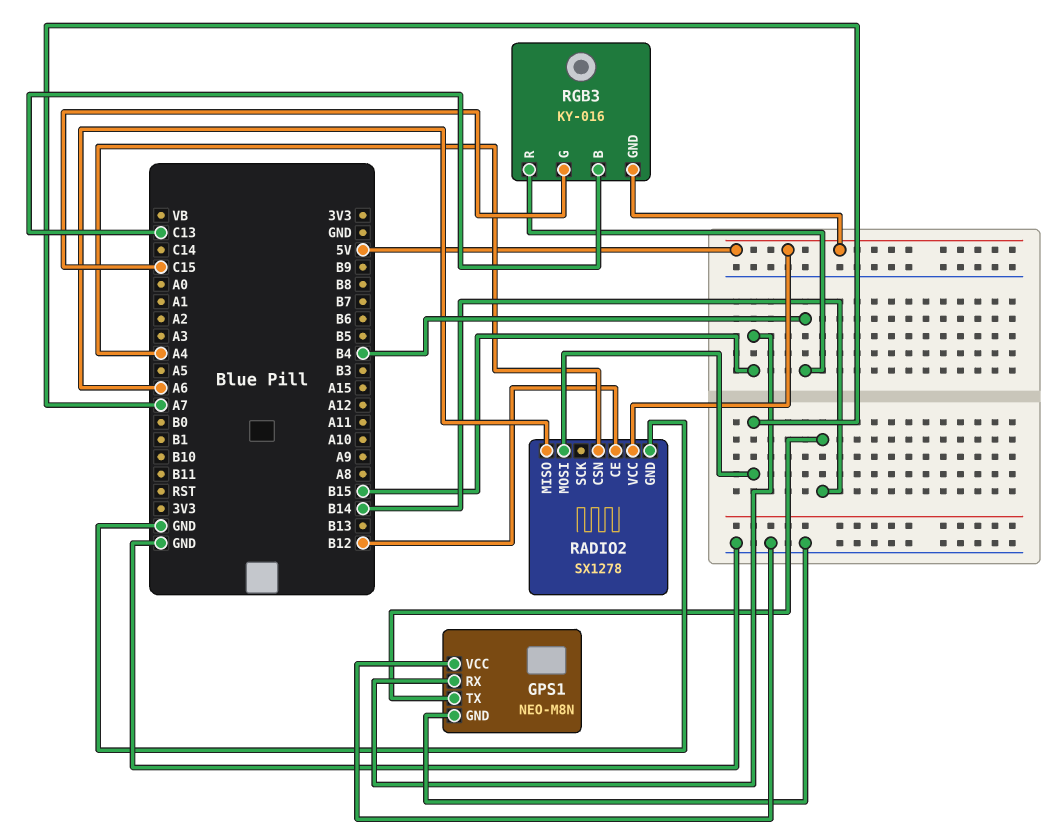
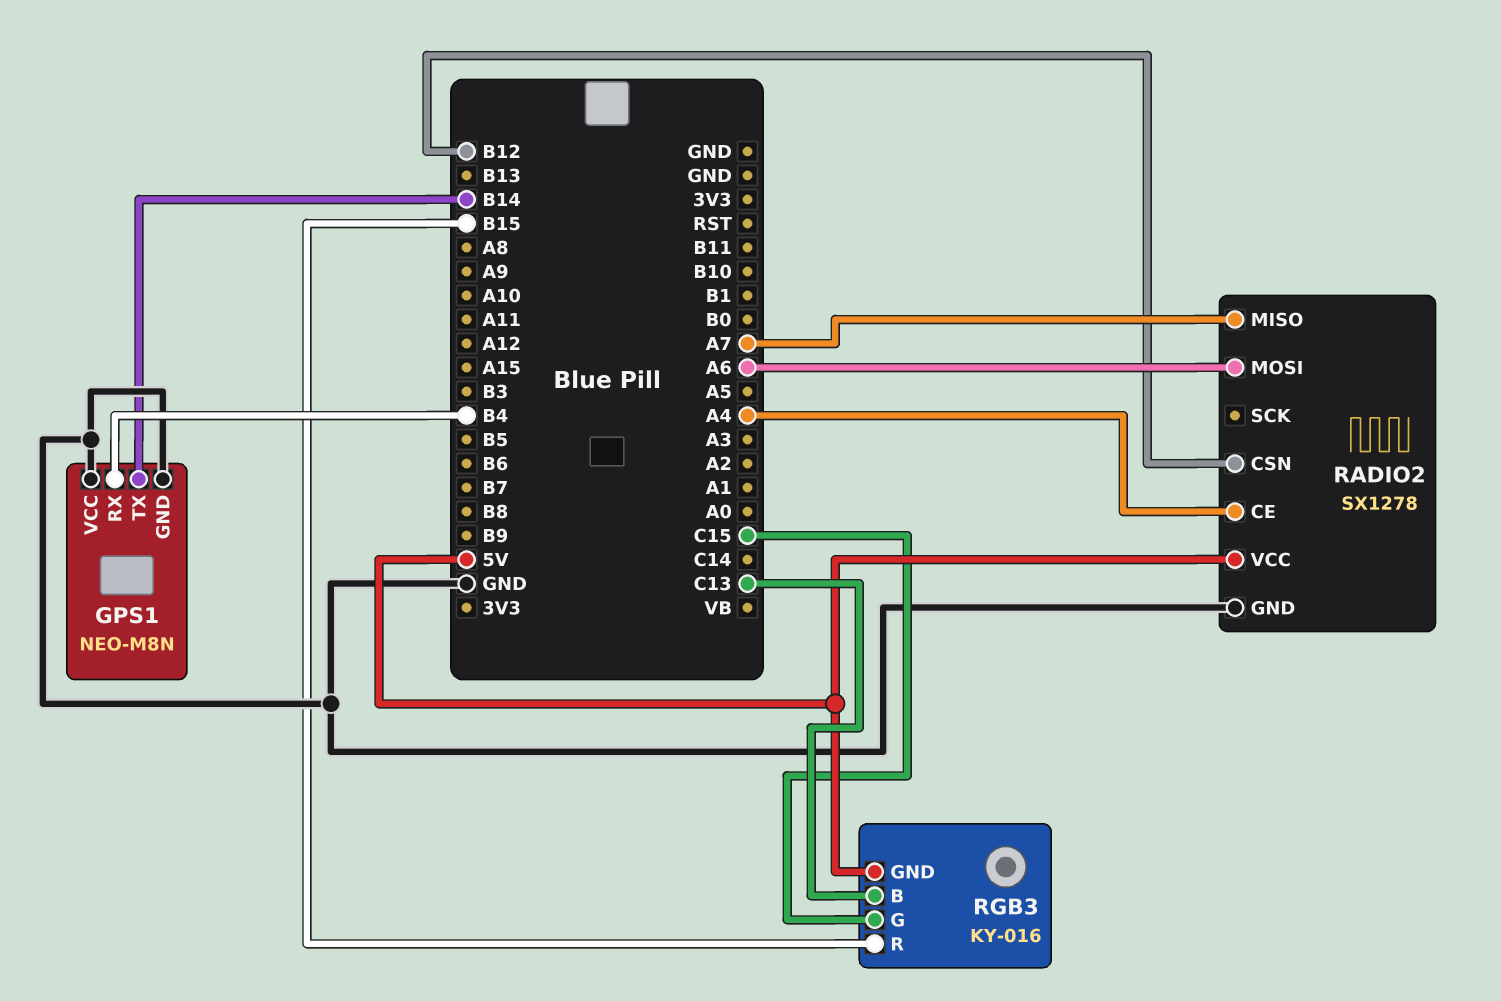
GPS1 pin RX: B15 -> B4
RADIO2 pin CE: B12 -> A4
RADIO2 pin CSN: A4 -> B12
RADIO2 pin MISO: A6 -> A7
RADIO2 pin MOSI: A7 -> A6
RGB3 pin R: B4 -> B15

